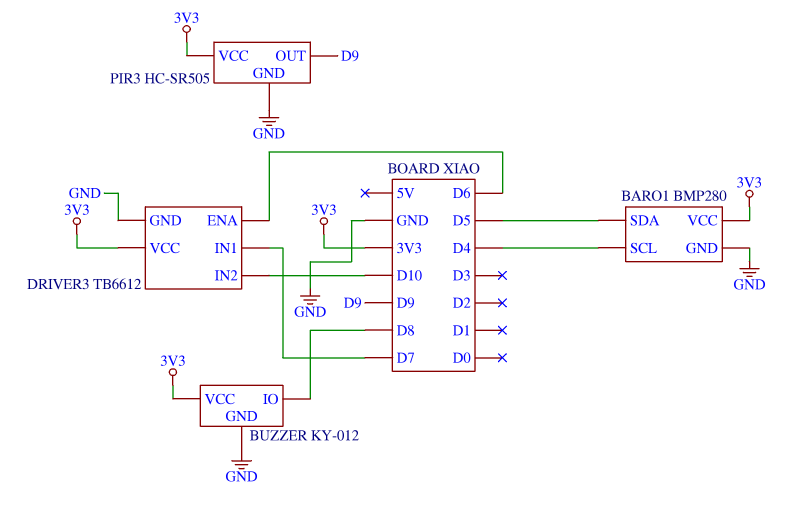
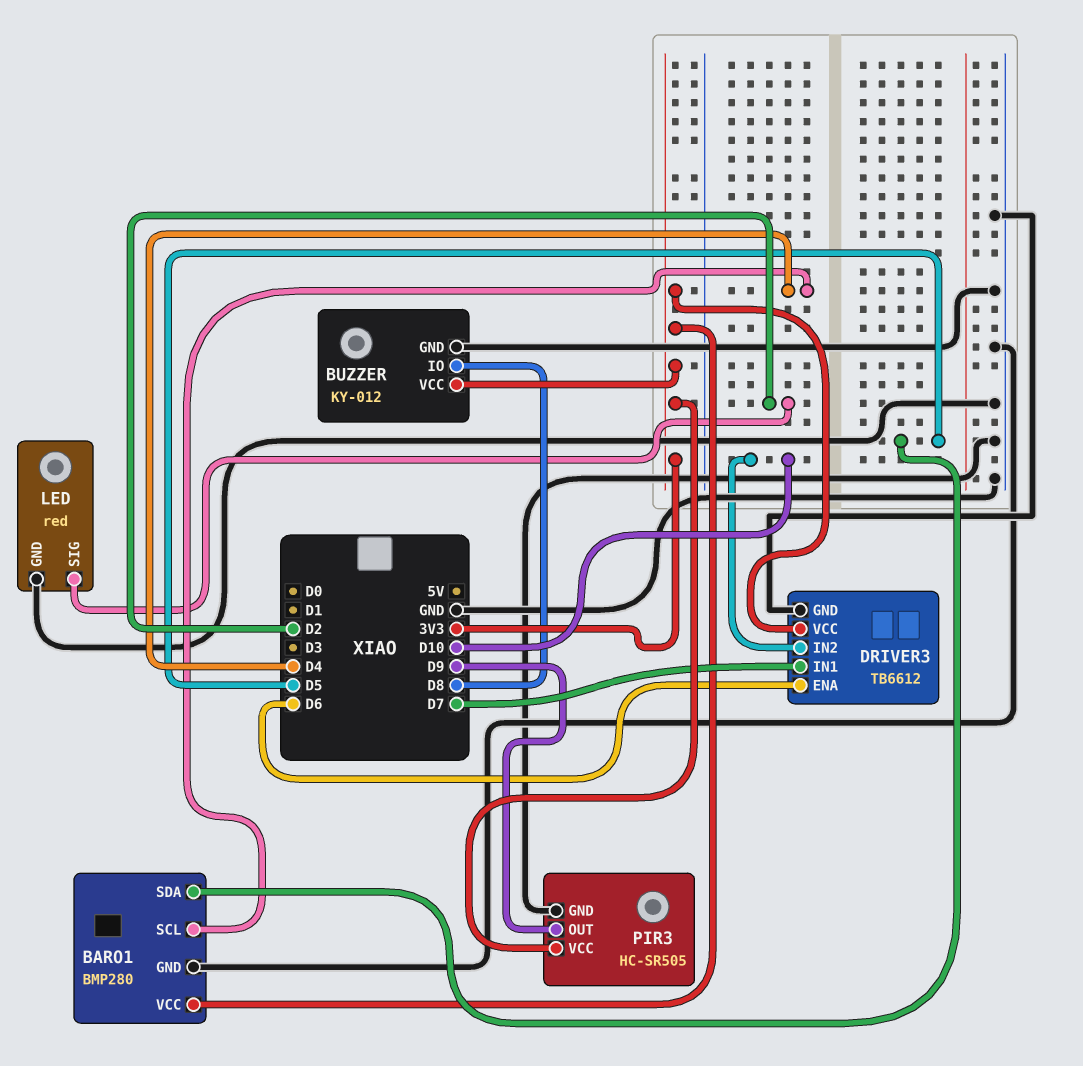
LED: none -> red
LED pin GND: none -> GND
LED pin SIG: none -> D2

